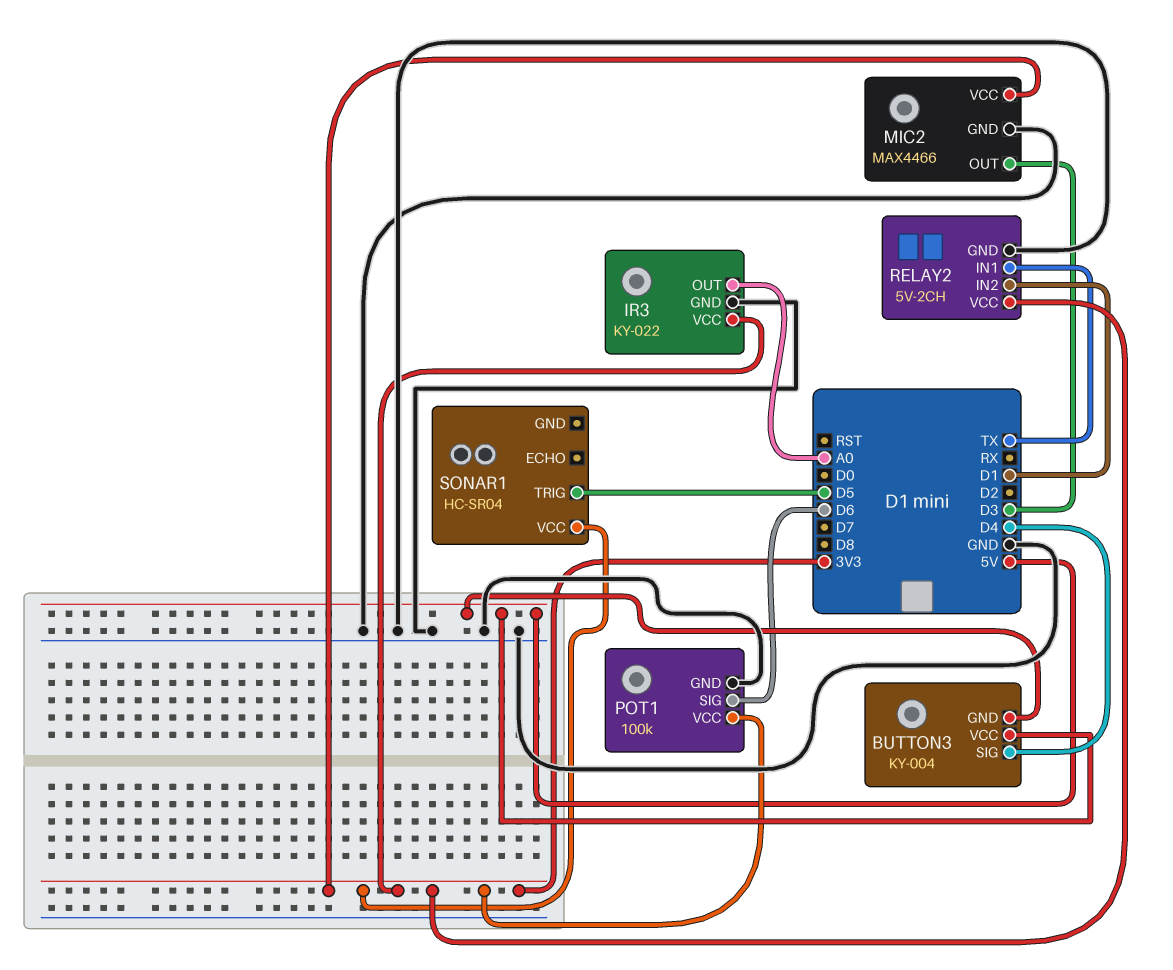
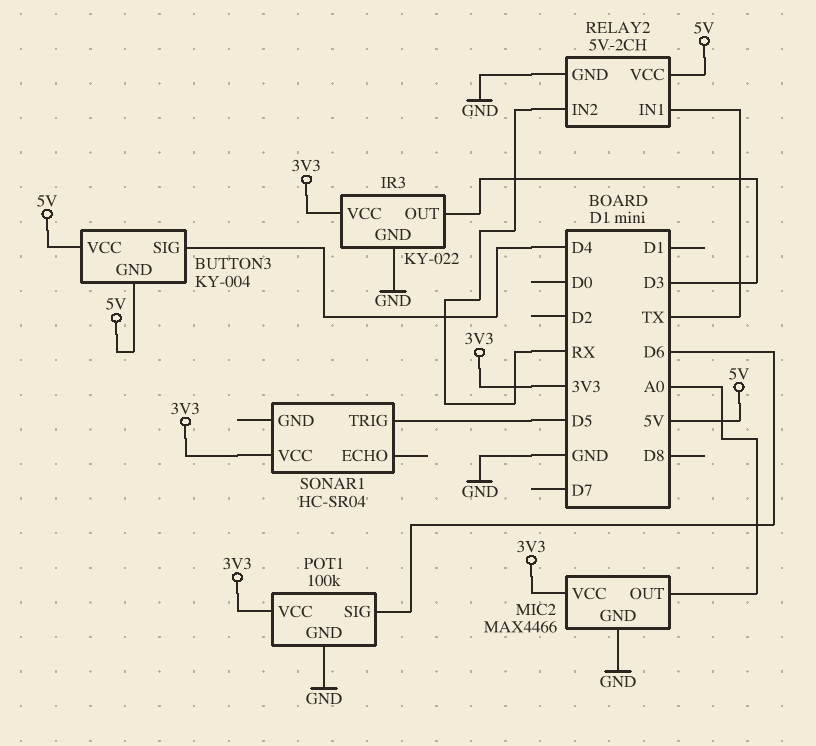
IR3 pin OUT: A0 -> D3
MIC2 pin OUT: D3 -> A0
RELAY2 pin IN2: D1 -> RX
RELAY2 pin VCC: 3V3 -> 5V

